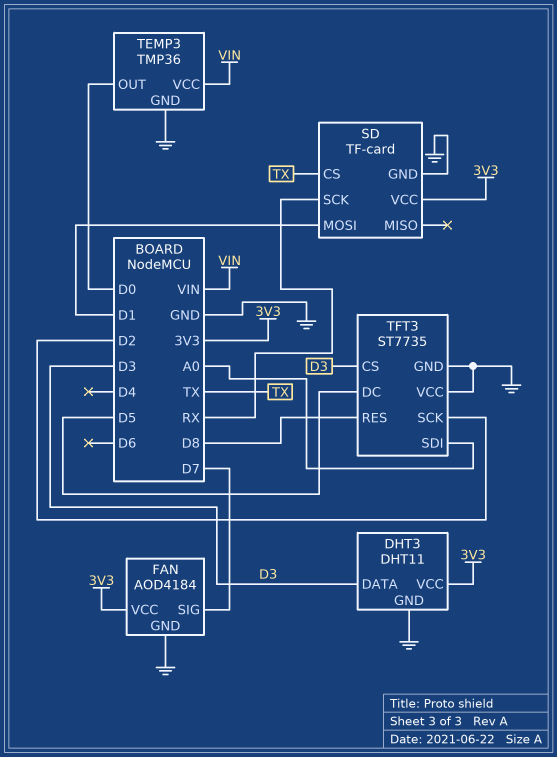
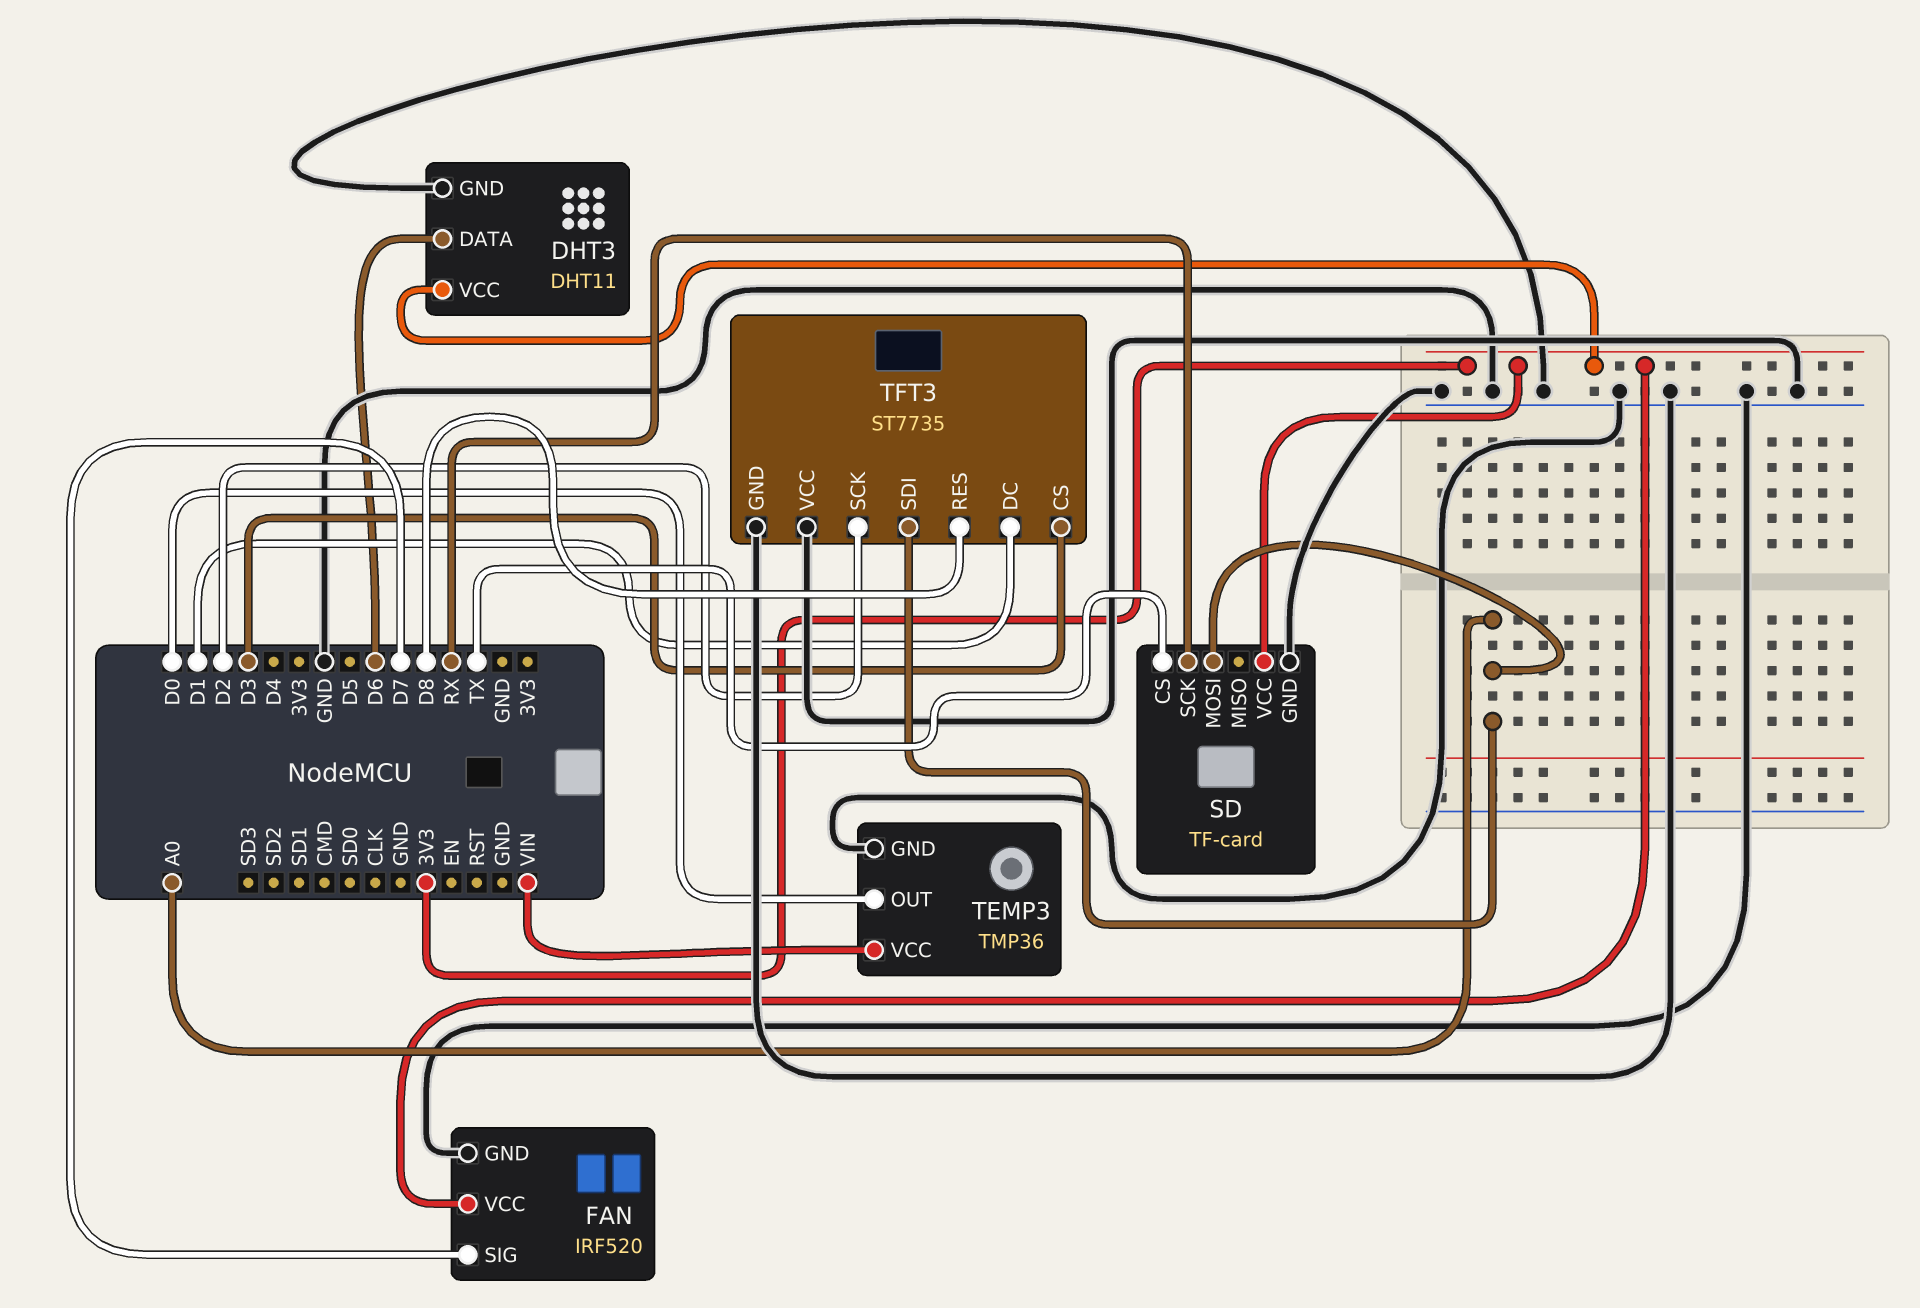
DHT3 pin DATA: D3 -> D6
FAN: AOD4184 -> IRF520
SD pin MOSI: D1 -> A0
TFT3 pin DC: D5 -> D1

